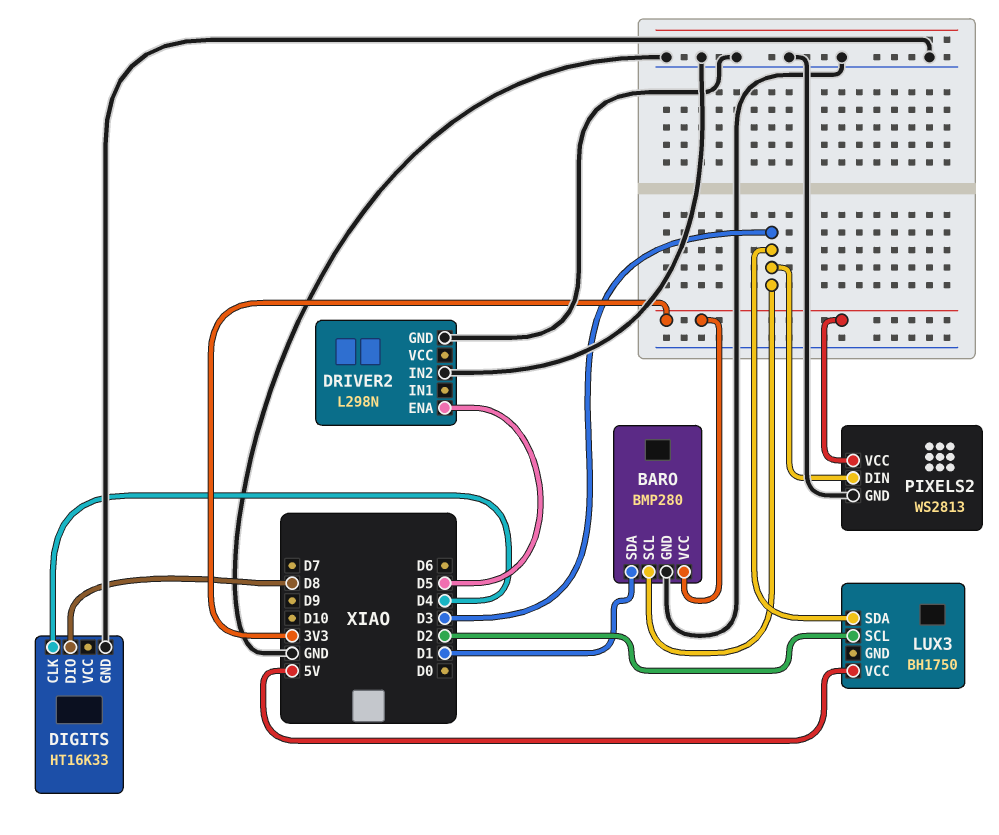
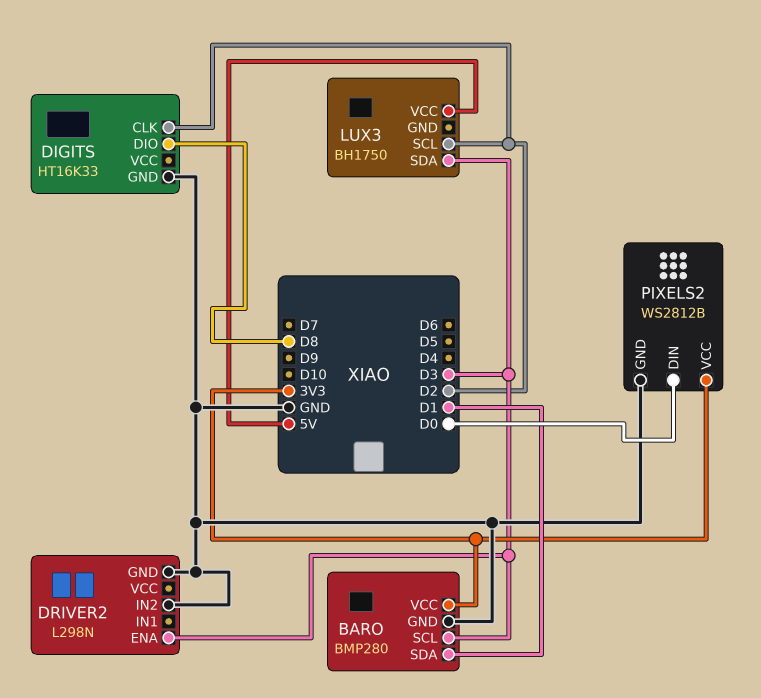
DIGITS pin CLK: D4 -> D2
DRIVER2 pin ENA: D5 -> D3
PIXELS2: WS2813 -> WS2812B
PIXELS2 pin DIN: D3 -> D0

